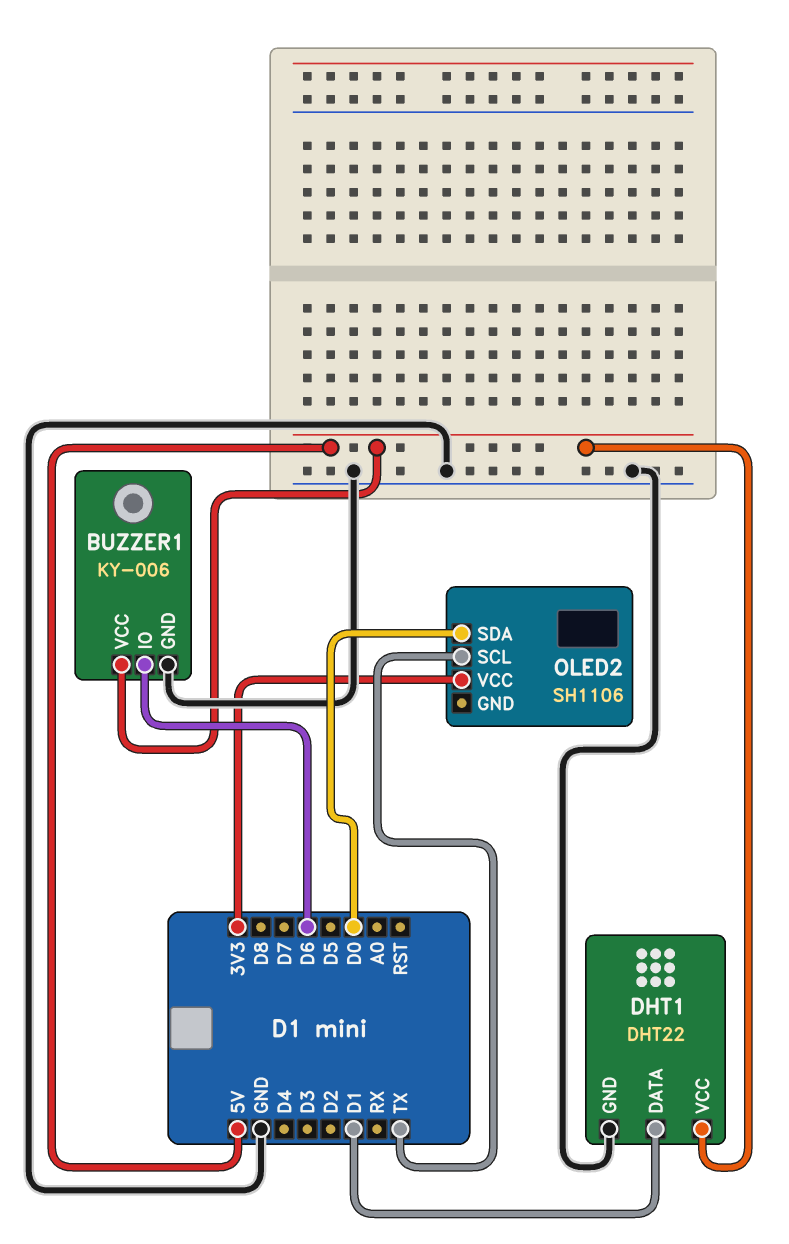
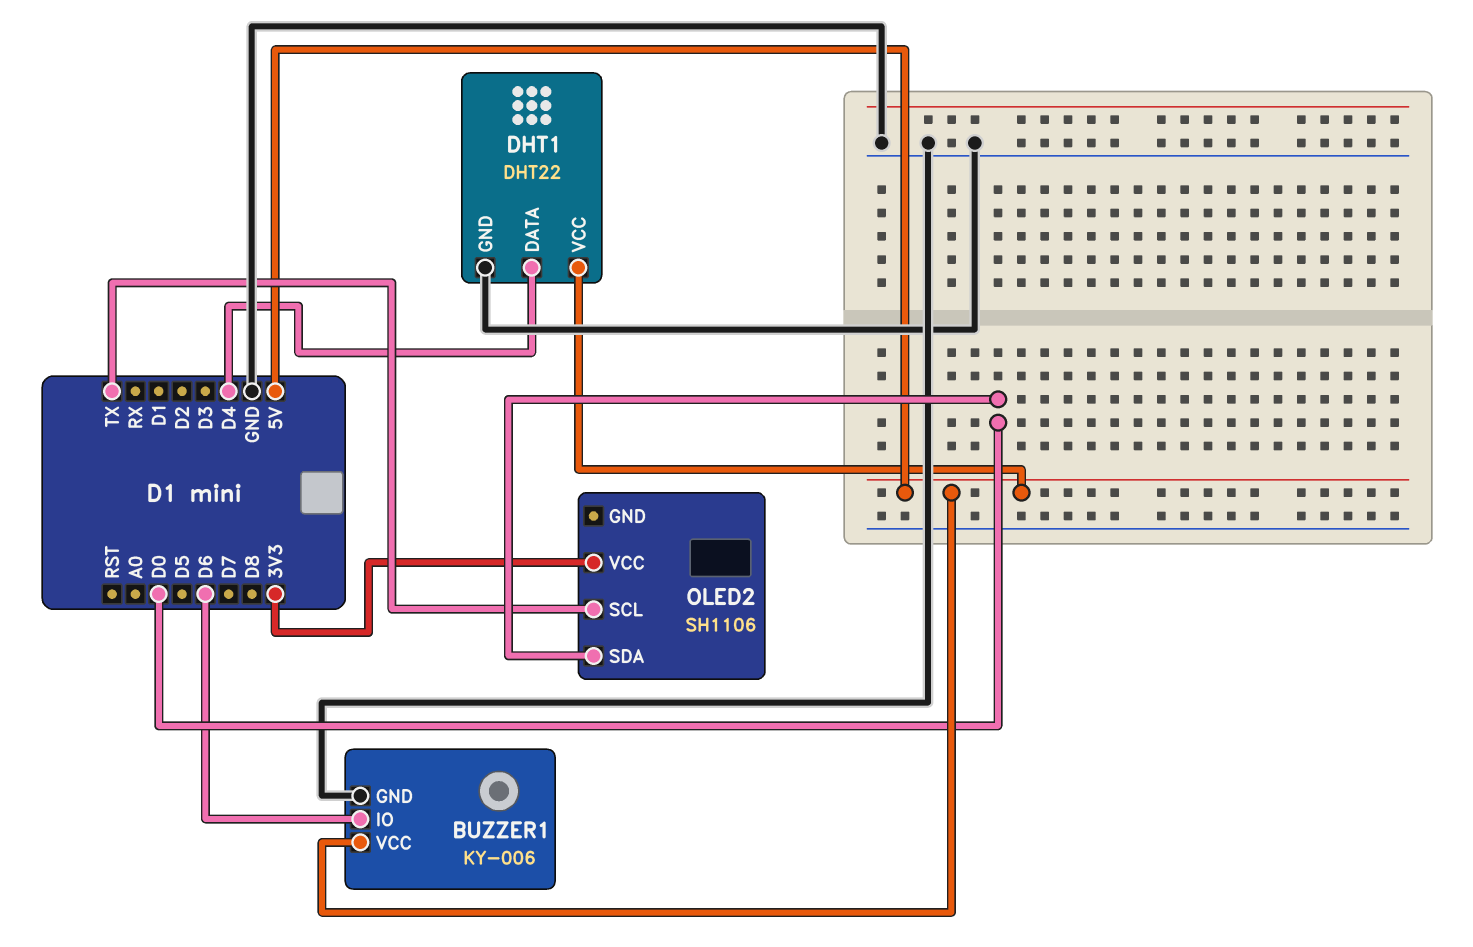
DHT1 pin DATA: D1 -> D4

